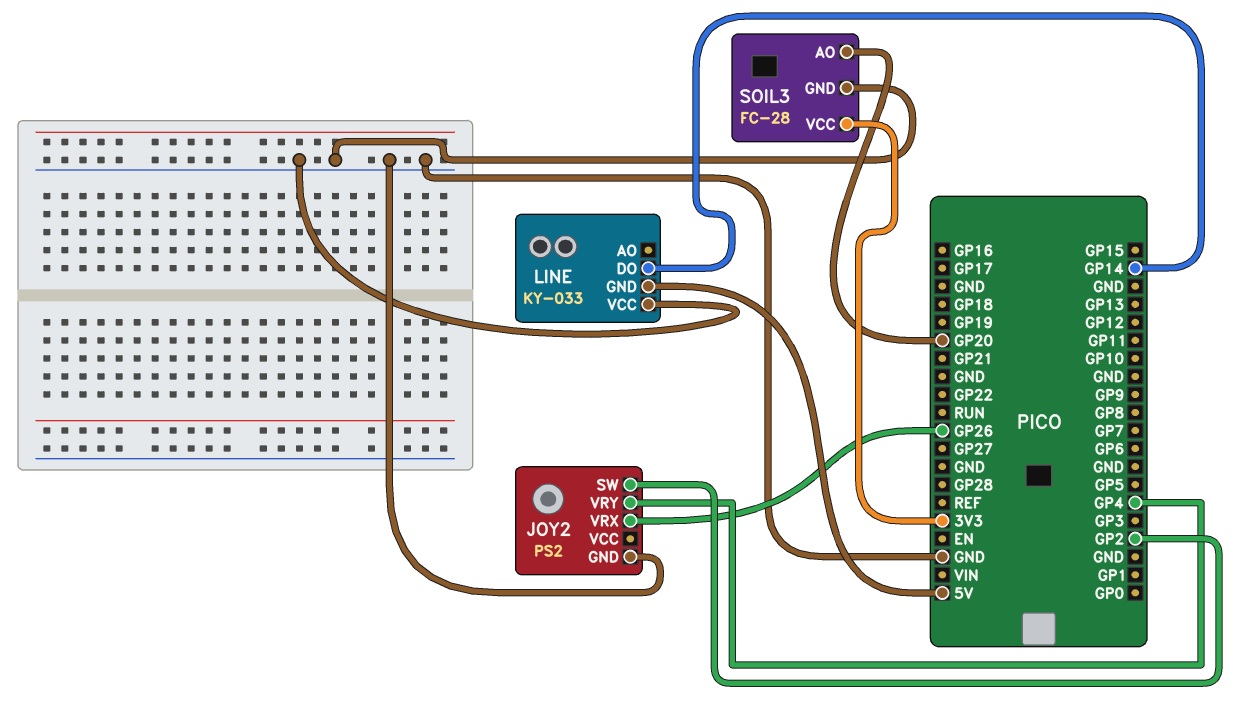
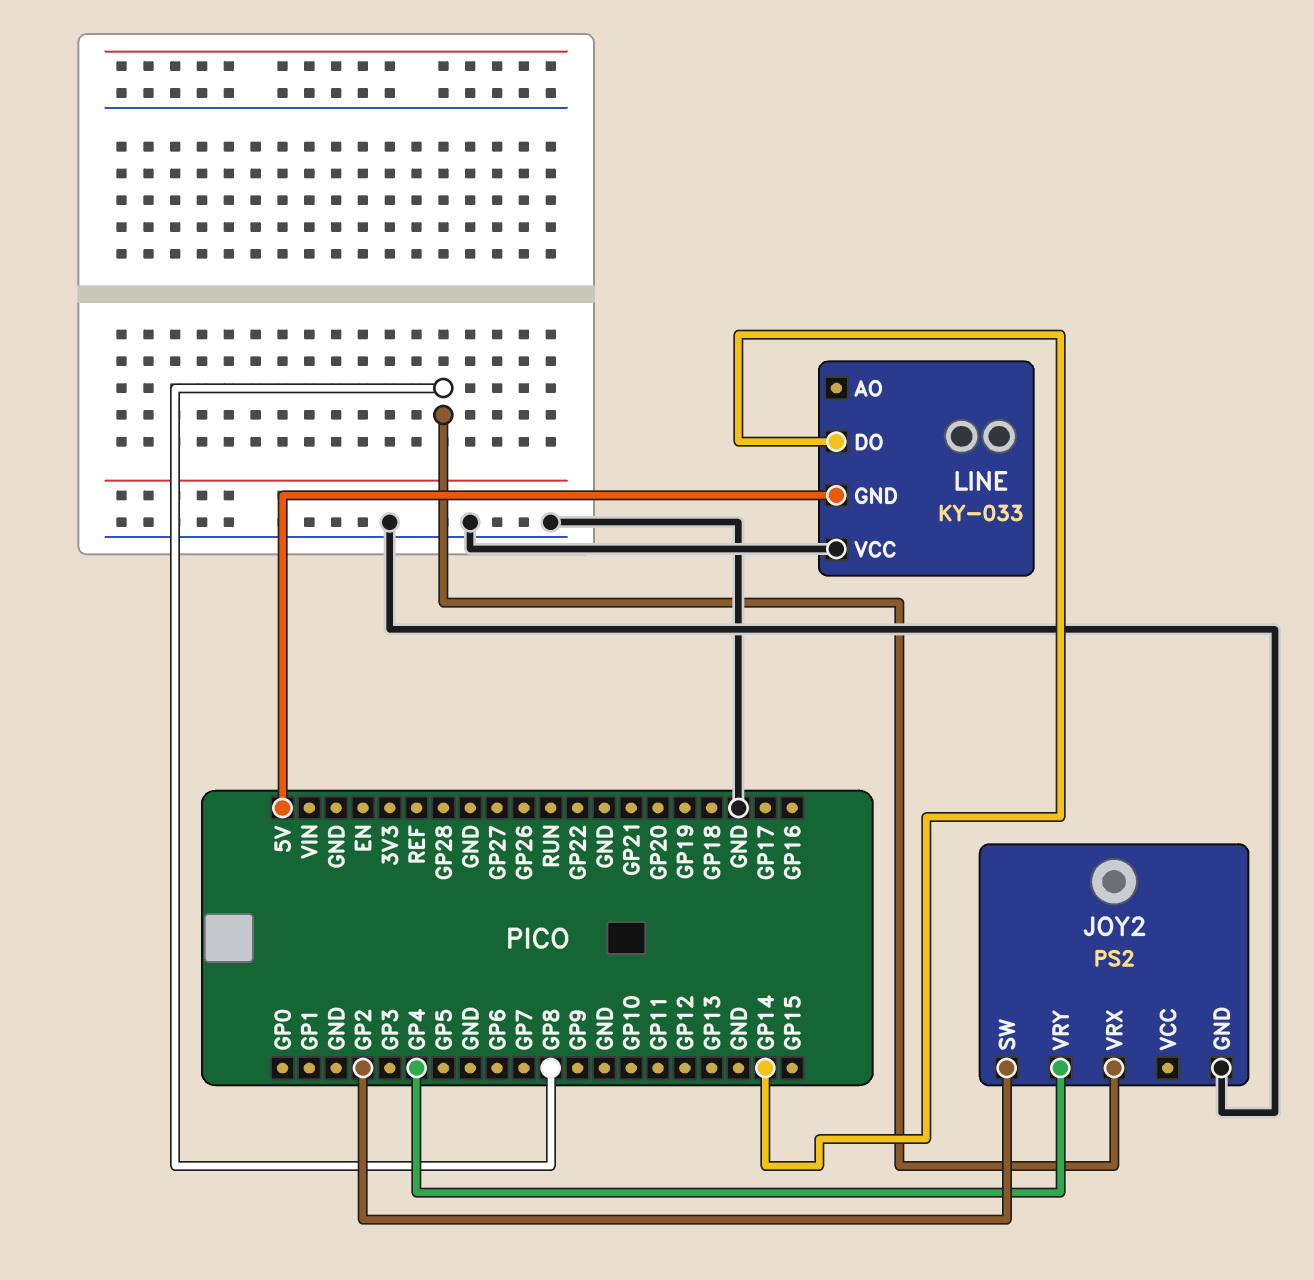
JOY2 pin VRX: GP26 -> GP8
SOIL3: FC-28 -> none
SOIL3 pin AO: GP20 -> none
SOIL3 pin GND: GND -> none
SOIL3 pin VCC: 3V3 -> none

